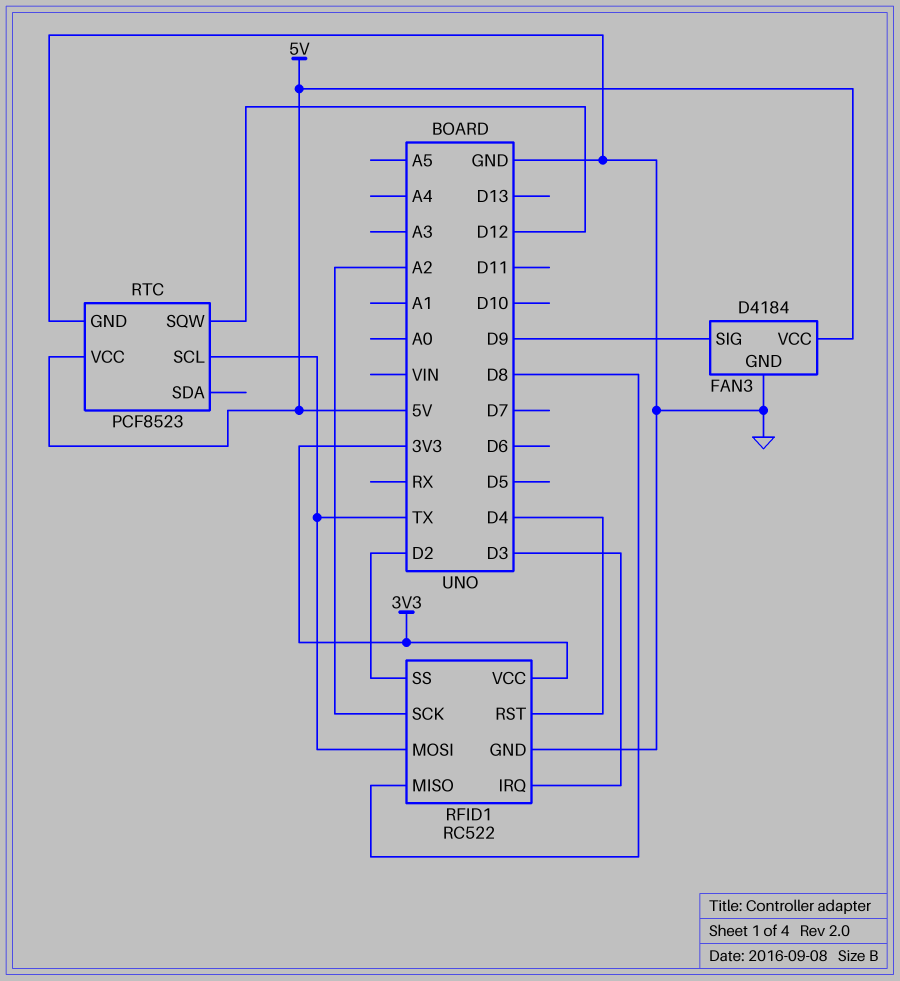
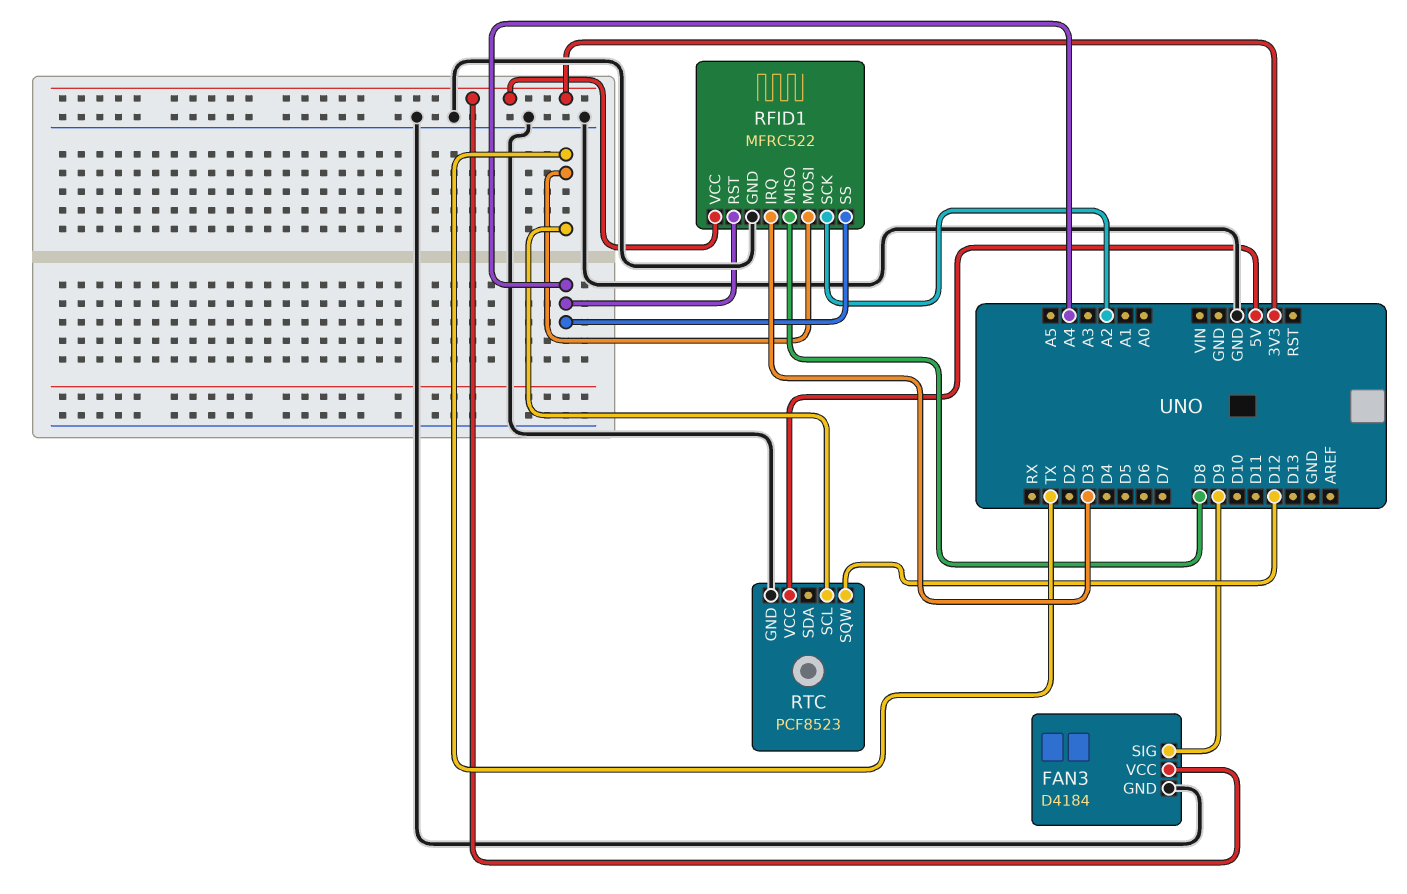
FAN3 pin VCC: 5V -> 3V3
RFID1: RC522 -> MFRC522
RFID1 pin RST: D4 -> A4
RFID1 pin SS: D2 -> A4

